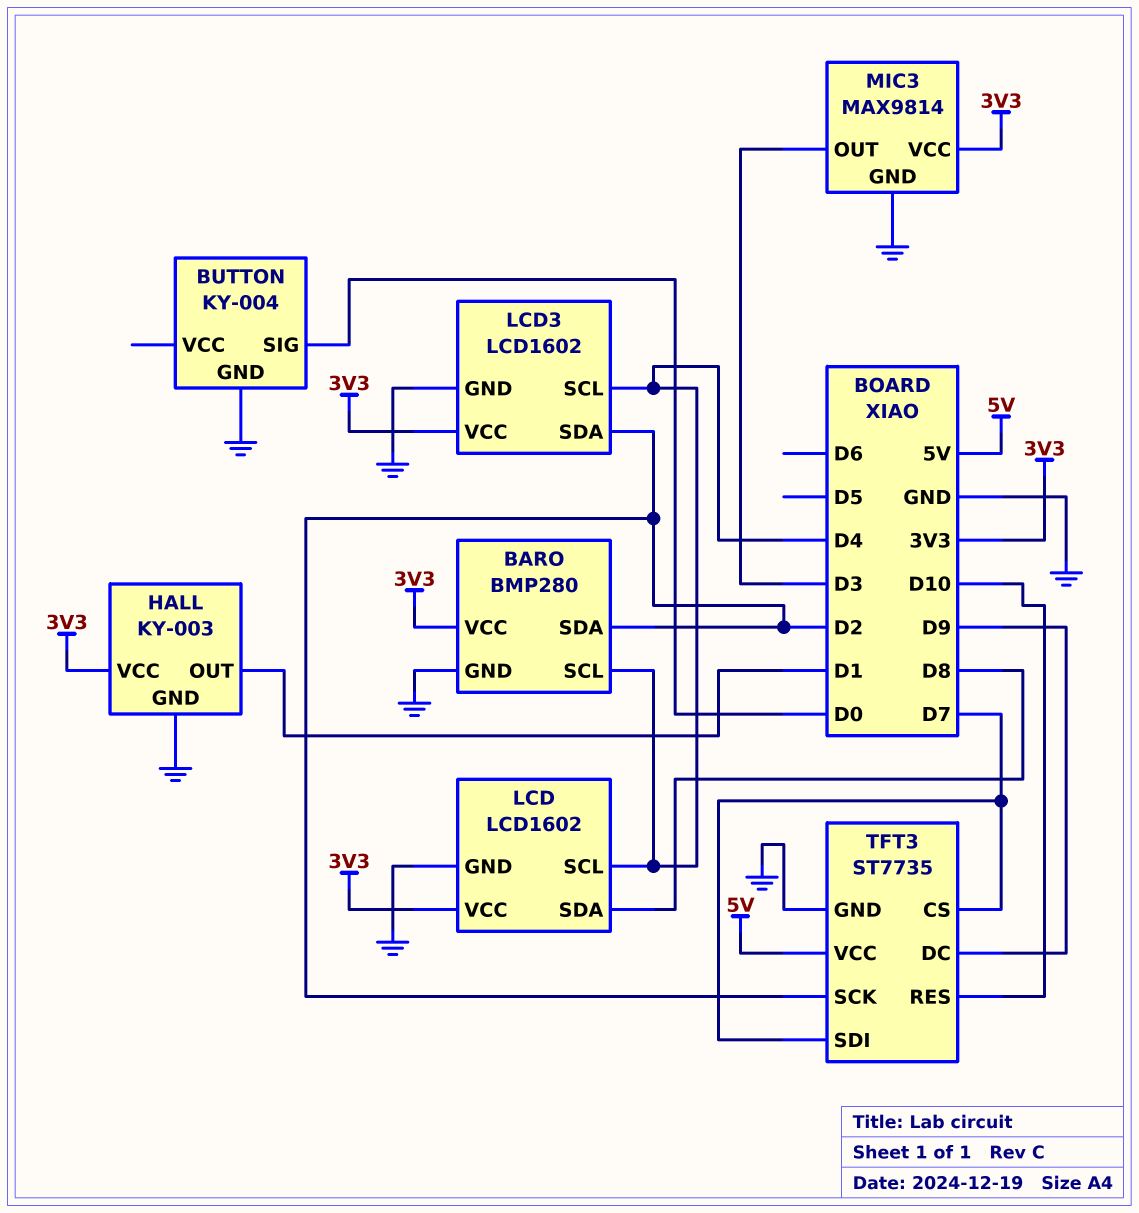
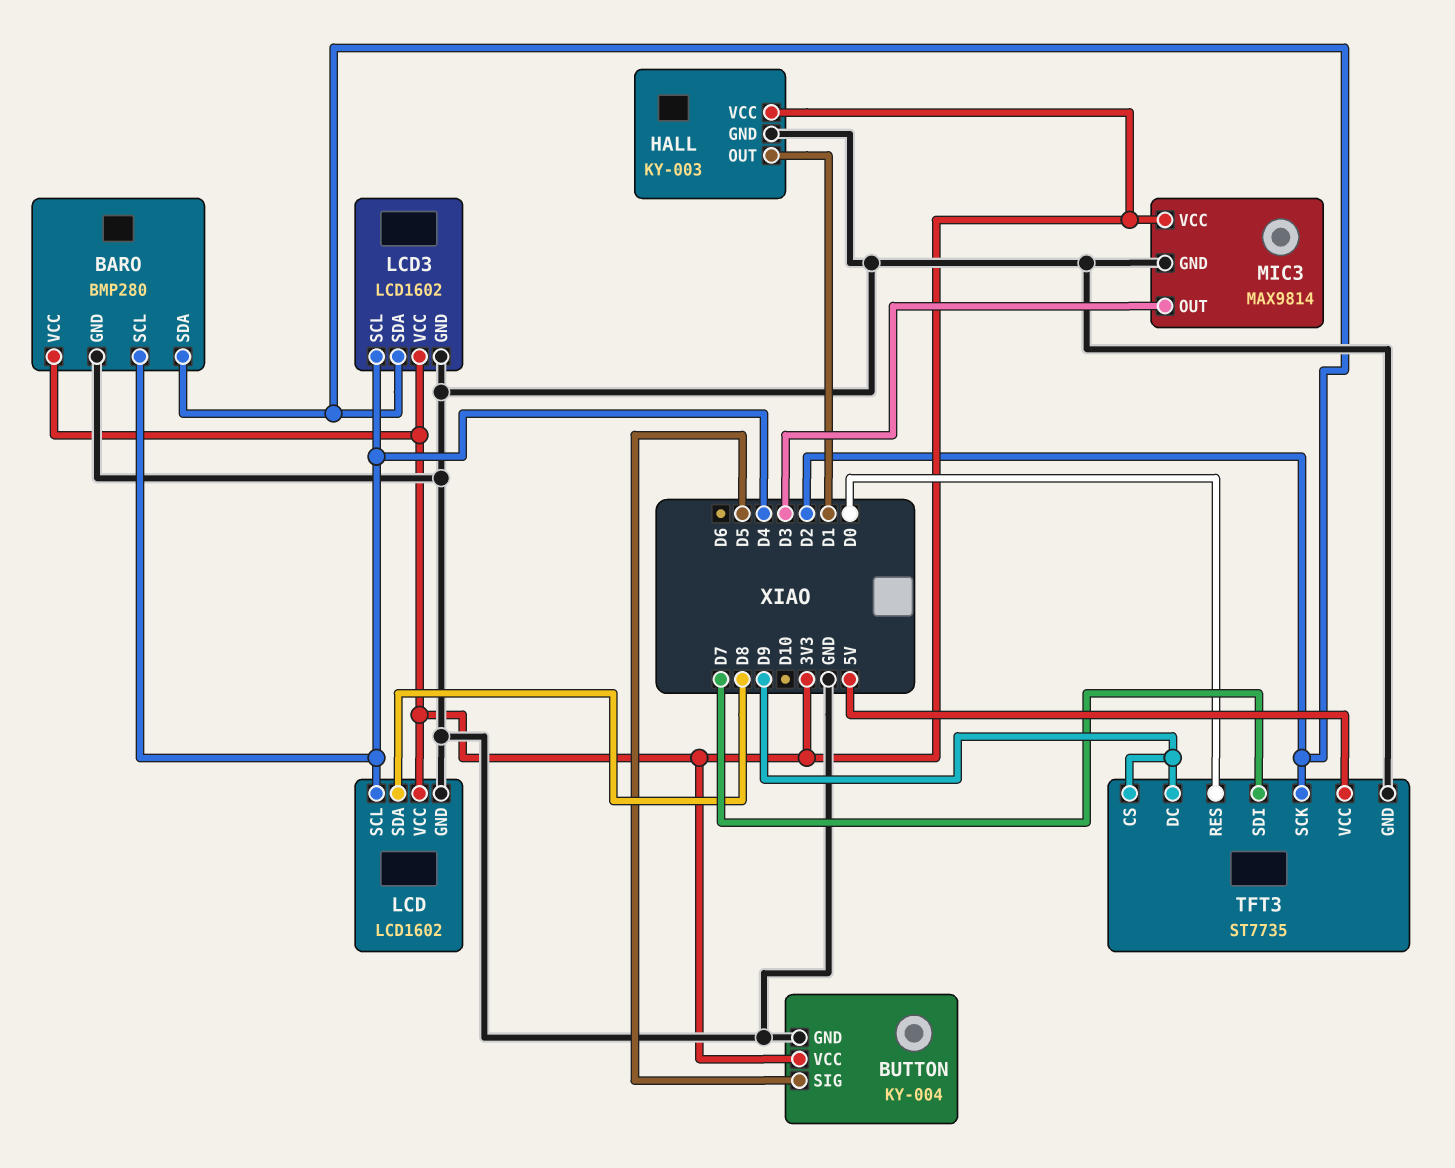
BUTTON pin SIG: D0 -> D5
BUTTON pin VCC: none -> 3V3
TFT3 pin CS: D7 -> D9
TFT3 pin RES: D10 -> D0

